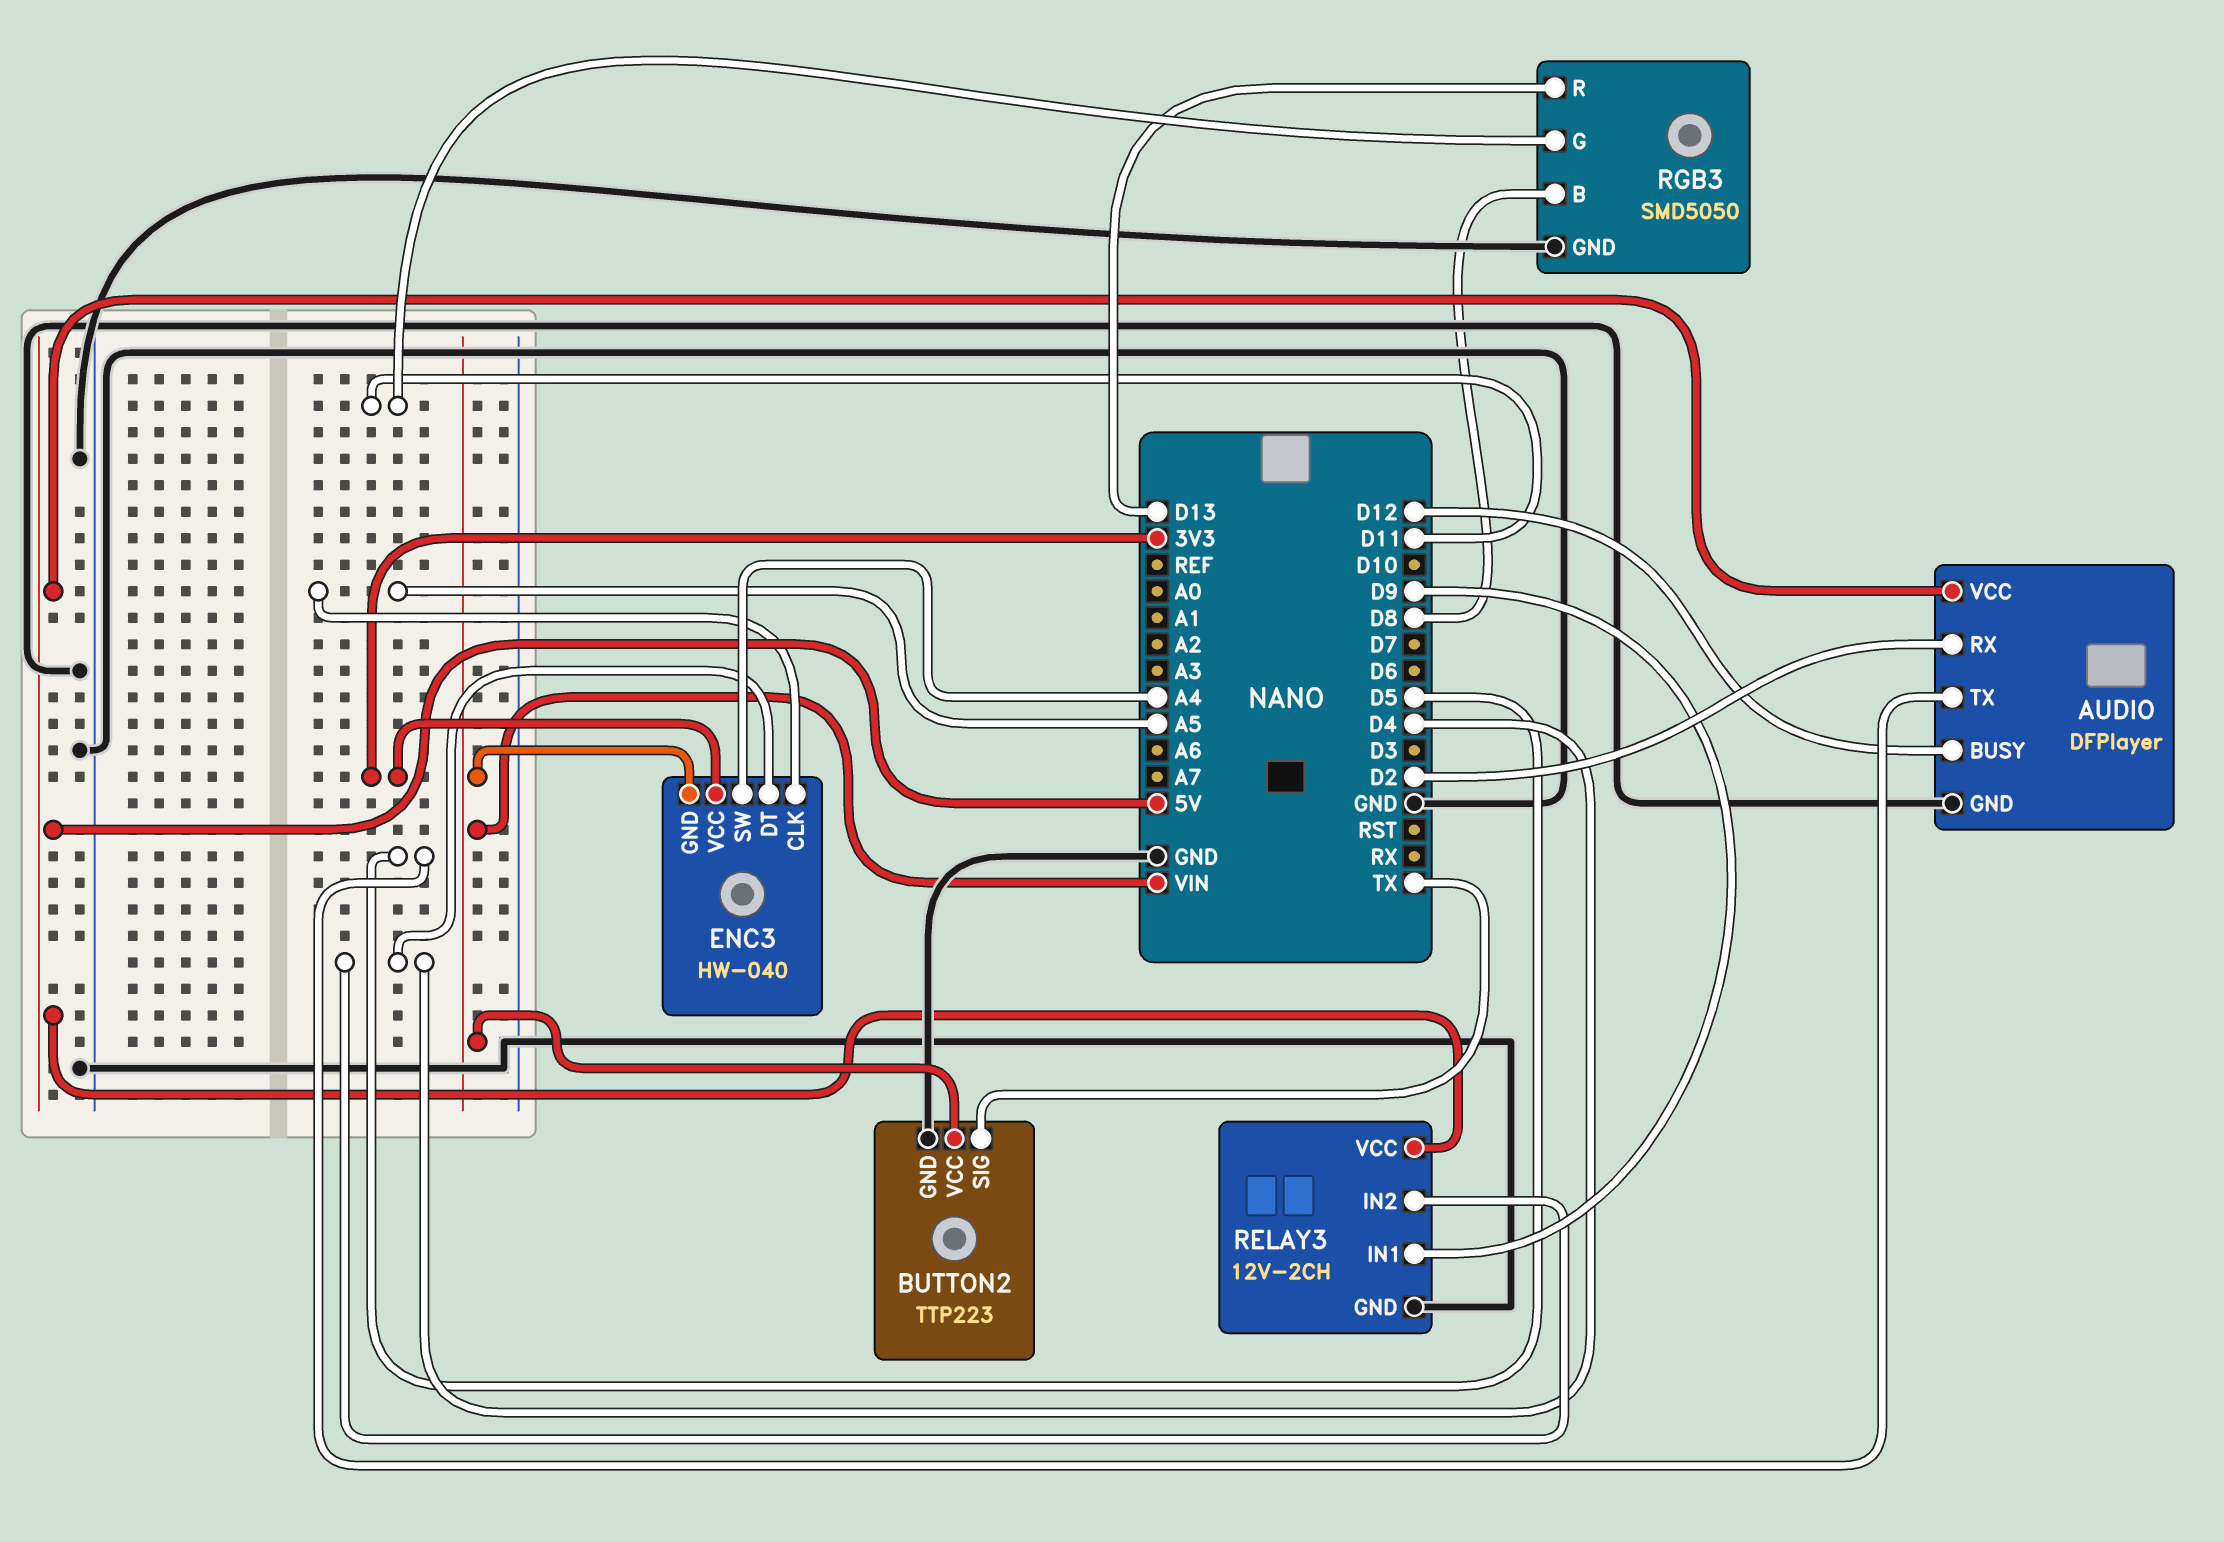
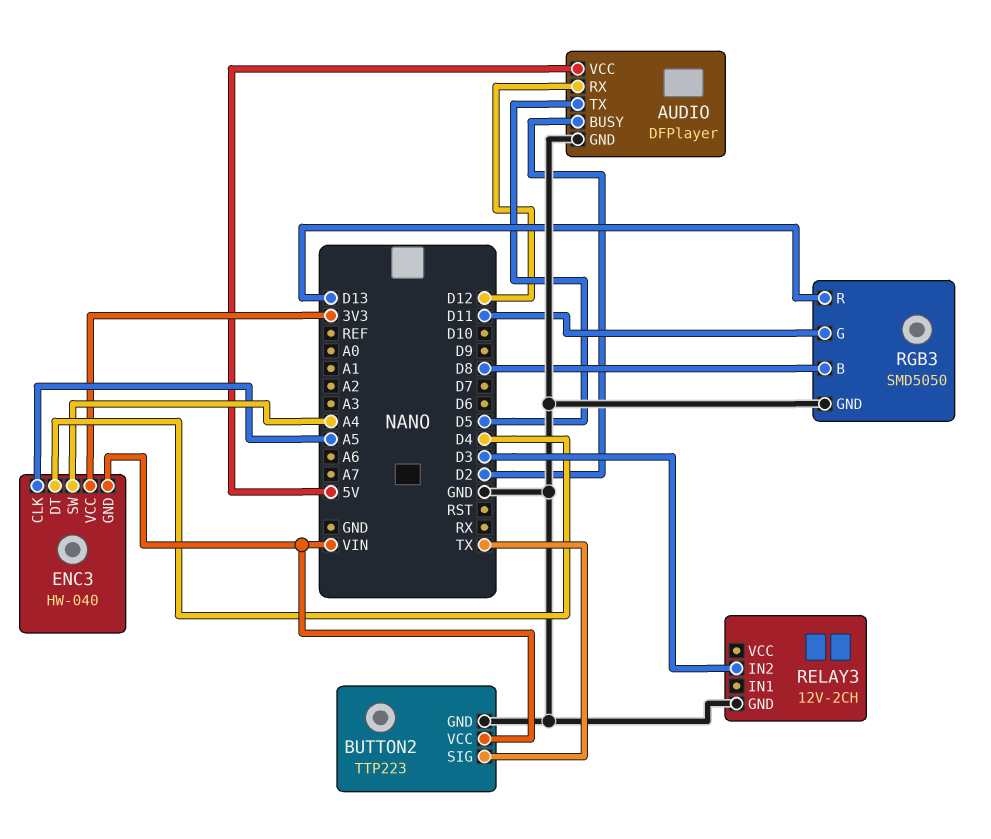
AUDIO pin BUSY: D12 -> D2
AUDIO pin RX: D2 -> D12
RELAY3 pin IN1: D9 -> none
RELAY3 pin IN2: D4 -> D3
RELAY3 pin VCC: 5V -> none

